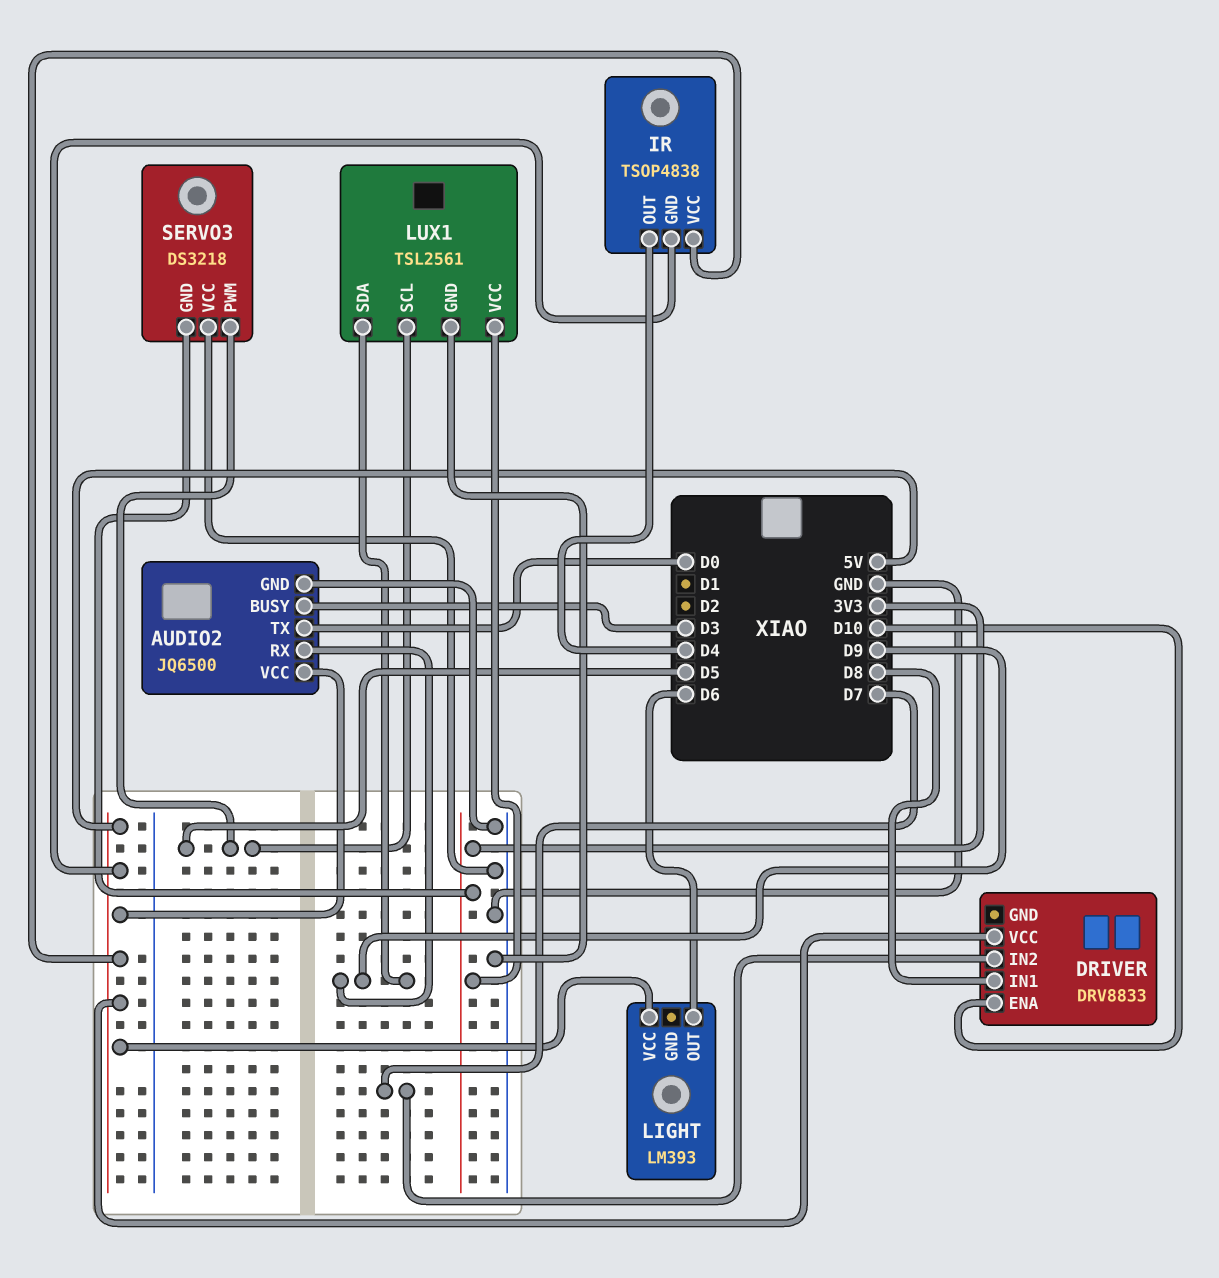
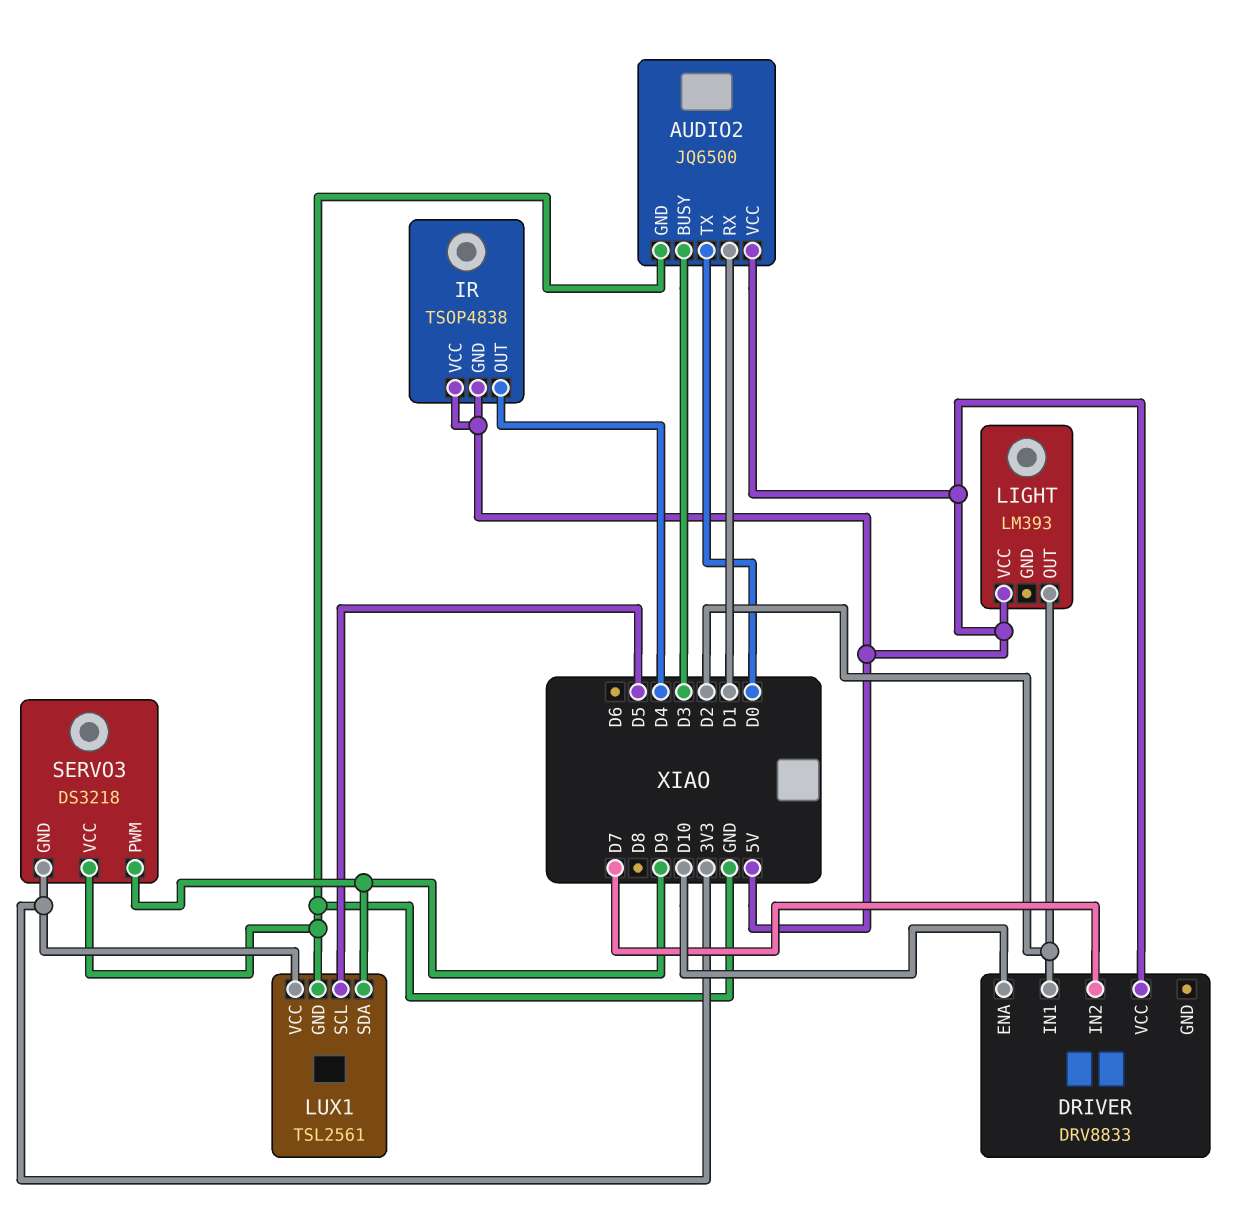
AUDIO2 pin RX: D9 -> D1
DRIVER pin IN1: D8 -> D2
LIGHT pin OUT: D6 -> D2
SERVO3 pin PWM: D5 -> D9

